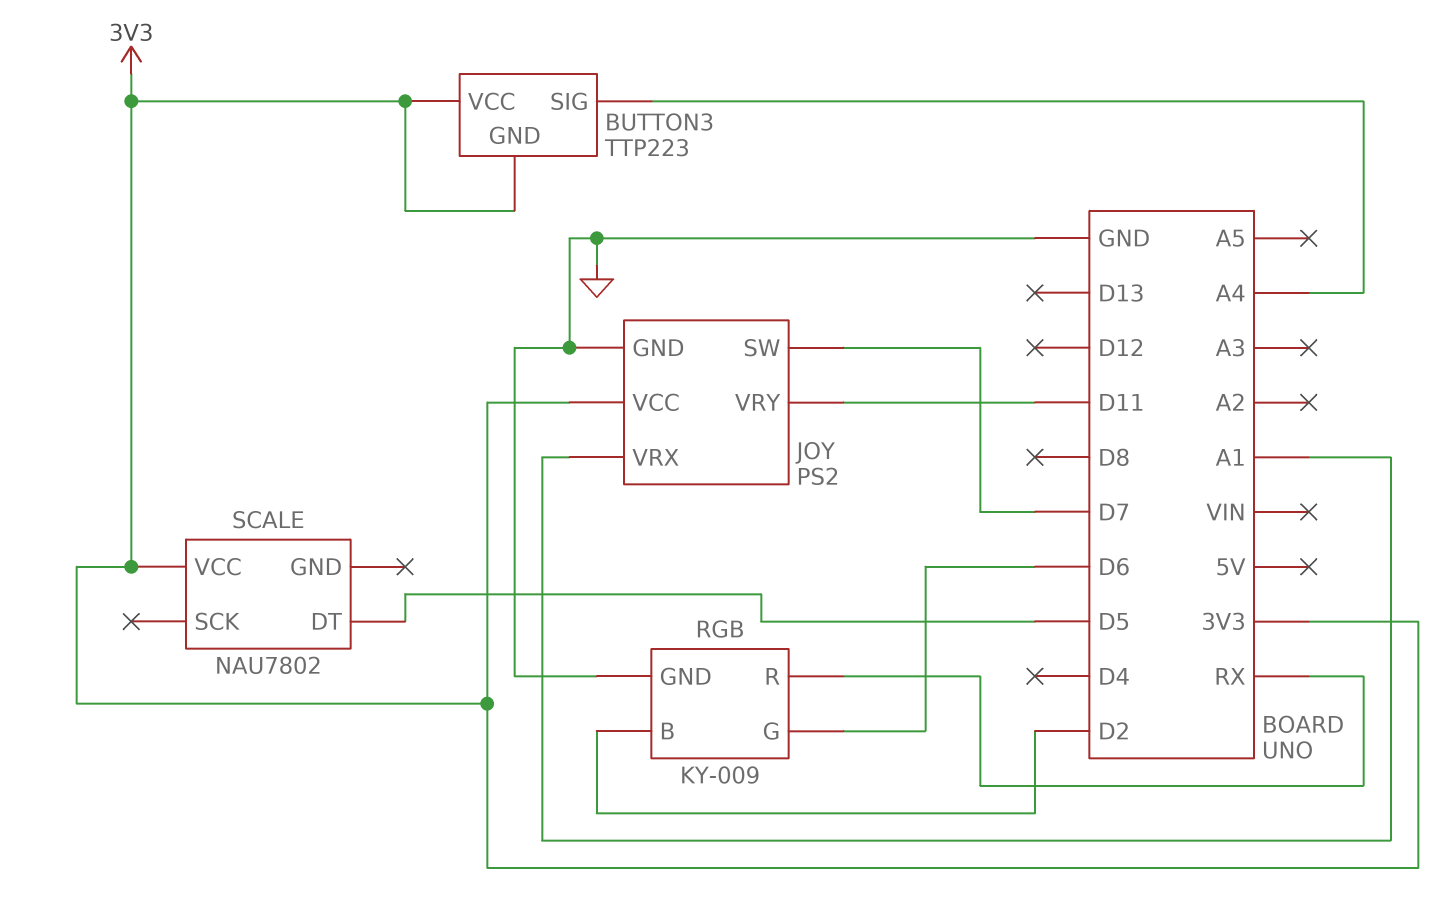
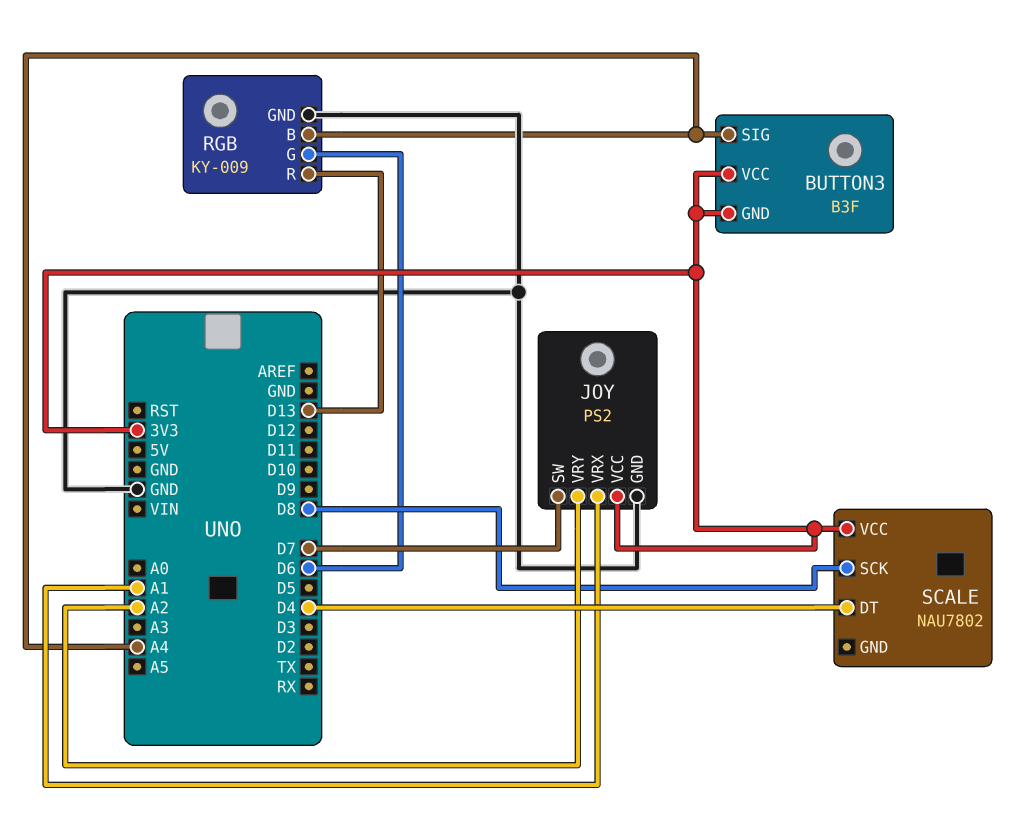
BUTTON3: TTP223 -> B3F
JOY pin VRY: D11 -> A2
RGB pin B: D2 -> A4
RGB pin R: RX -> D13
SCALE pin DT: D5 -> D4
SCALE pin SCK: none -> D8

